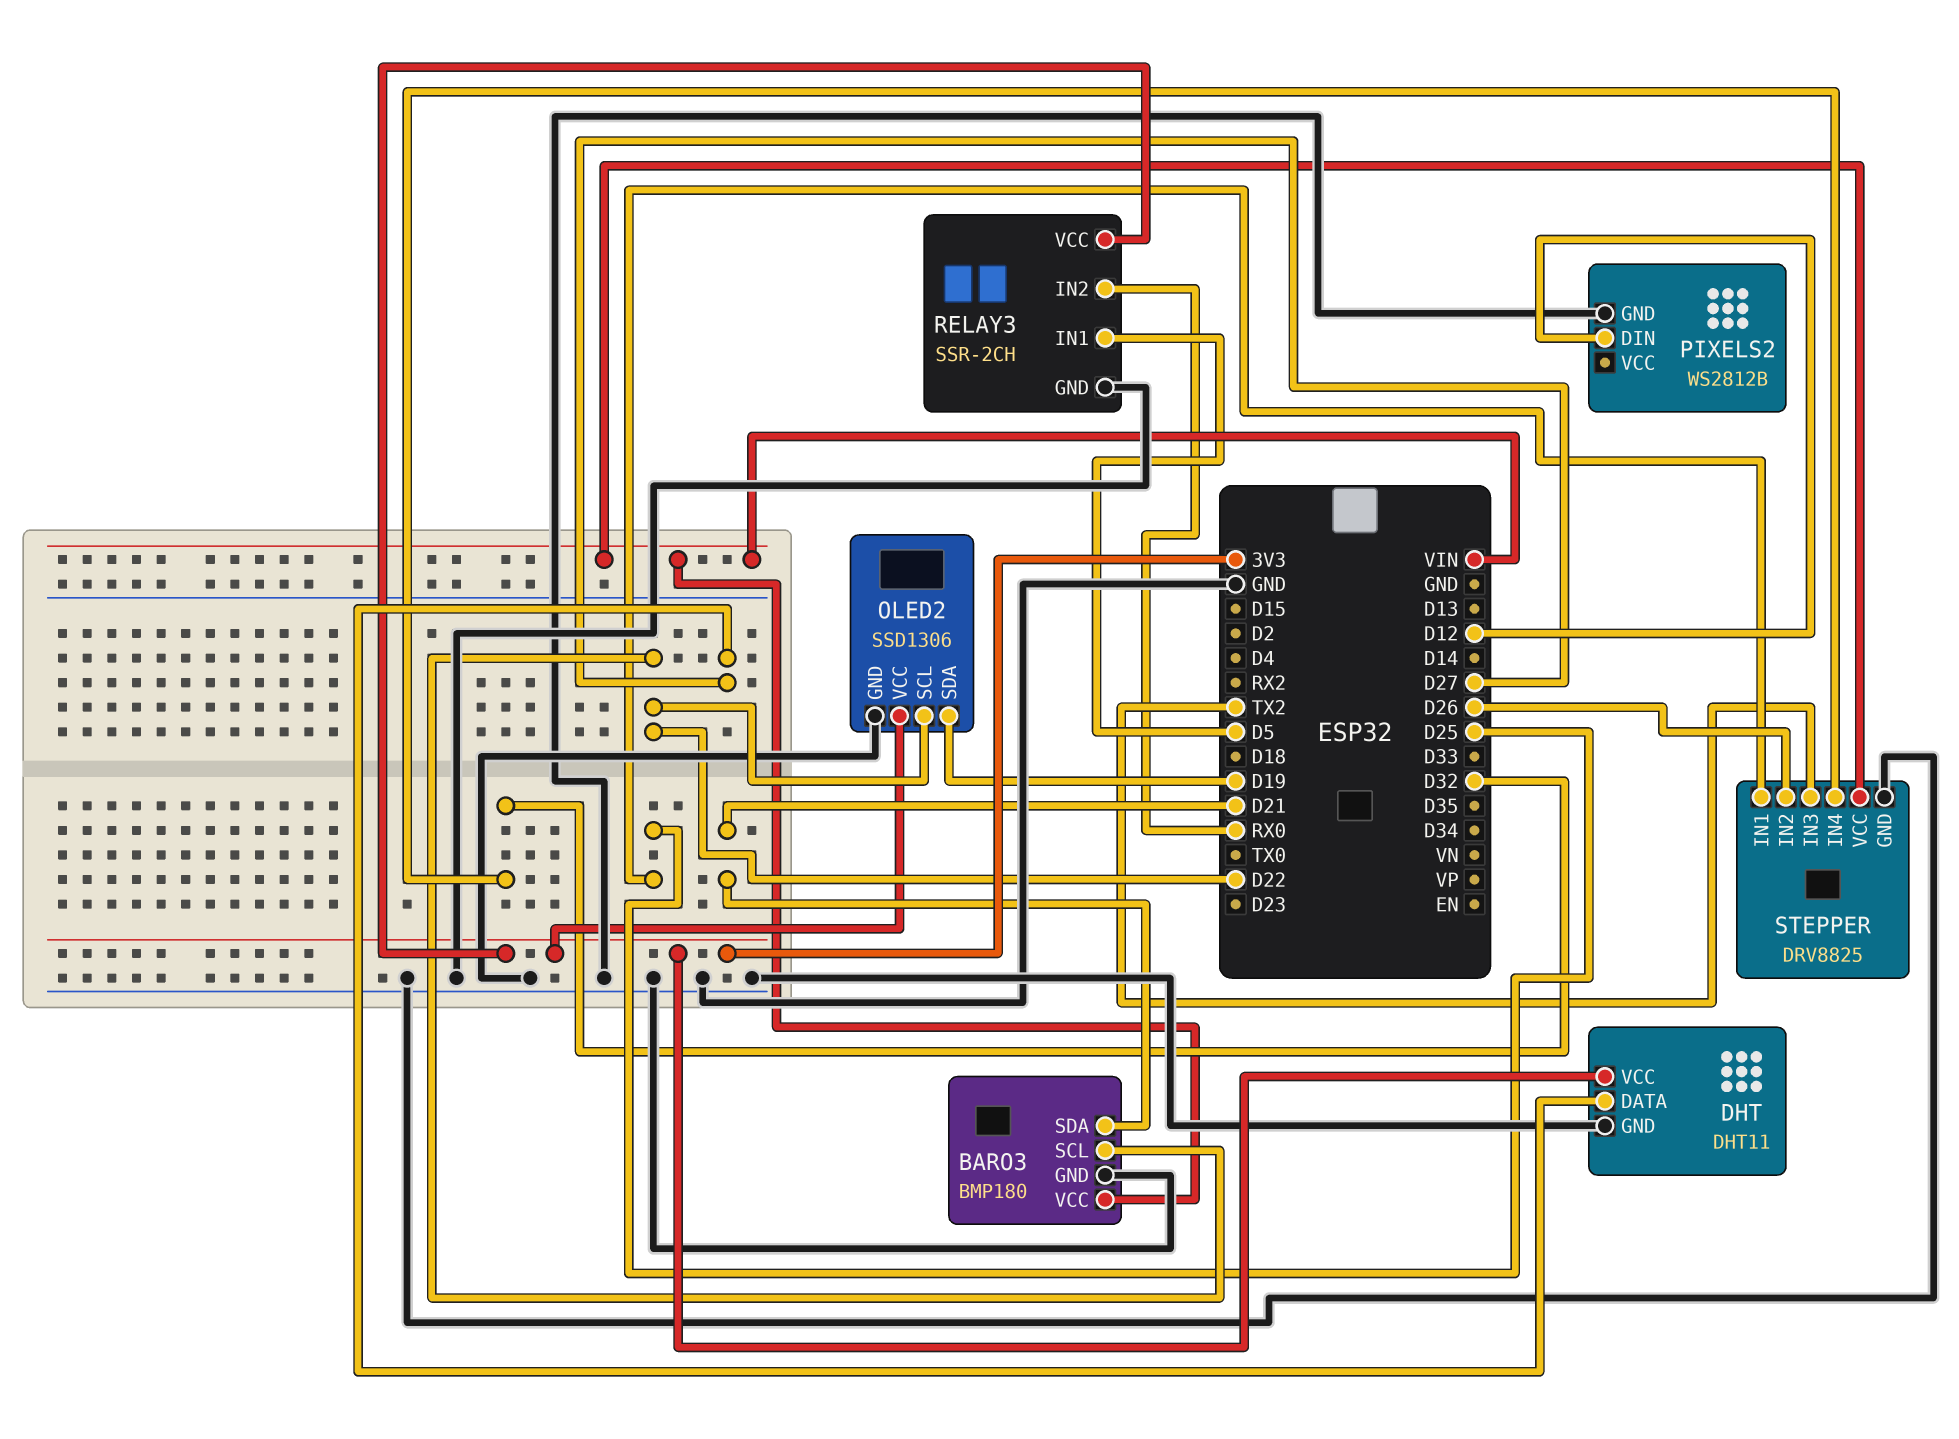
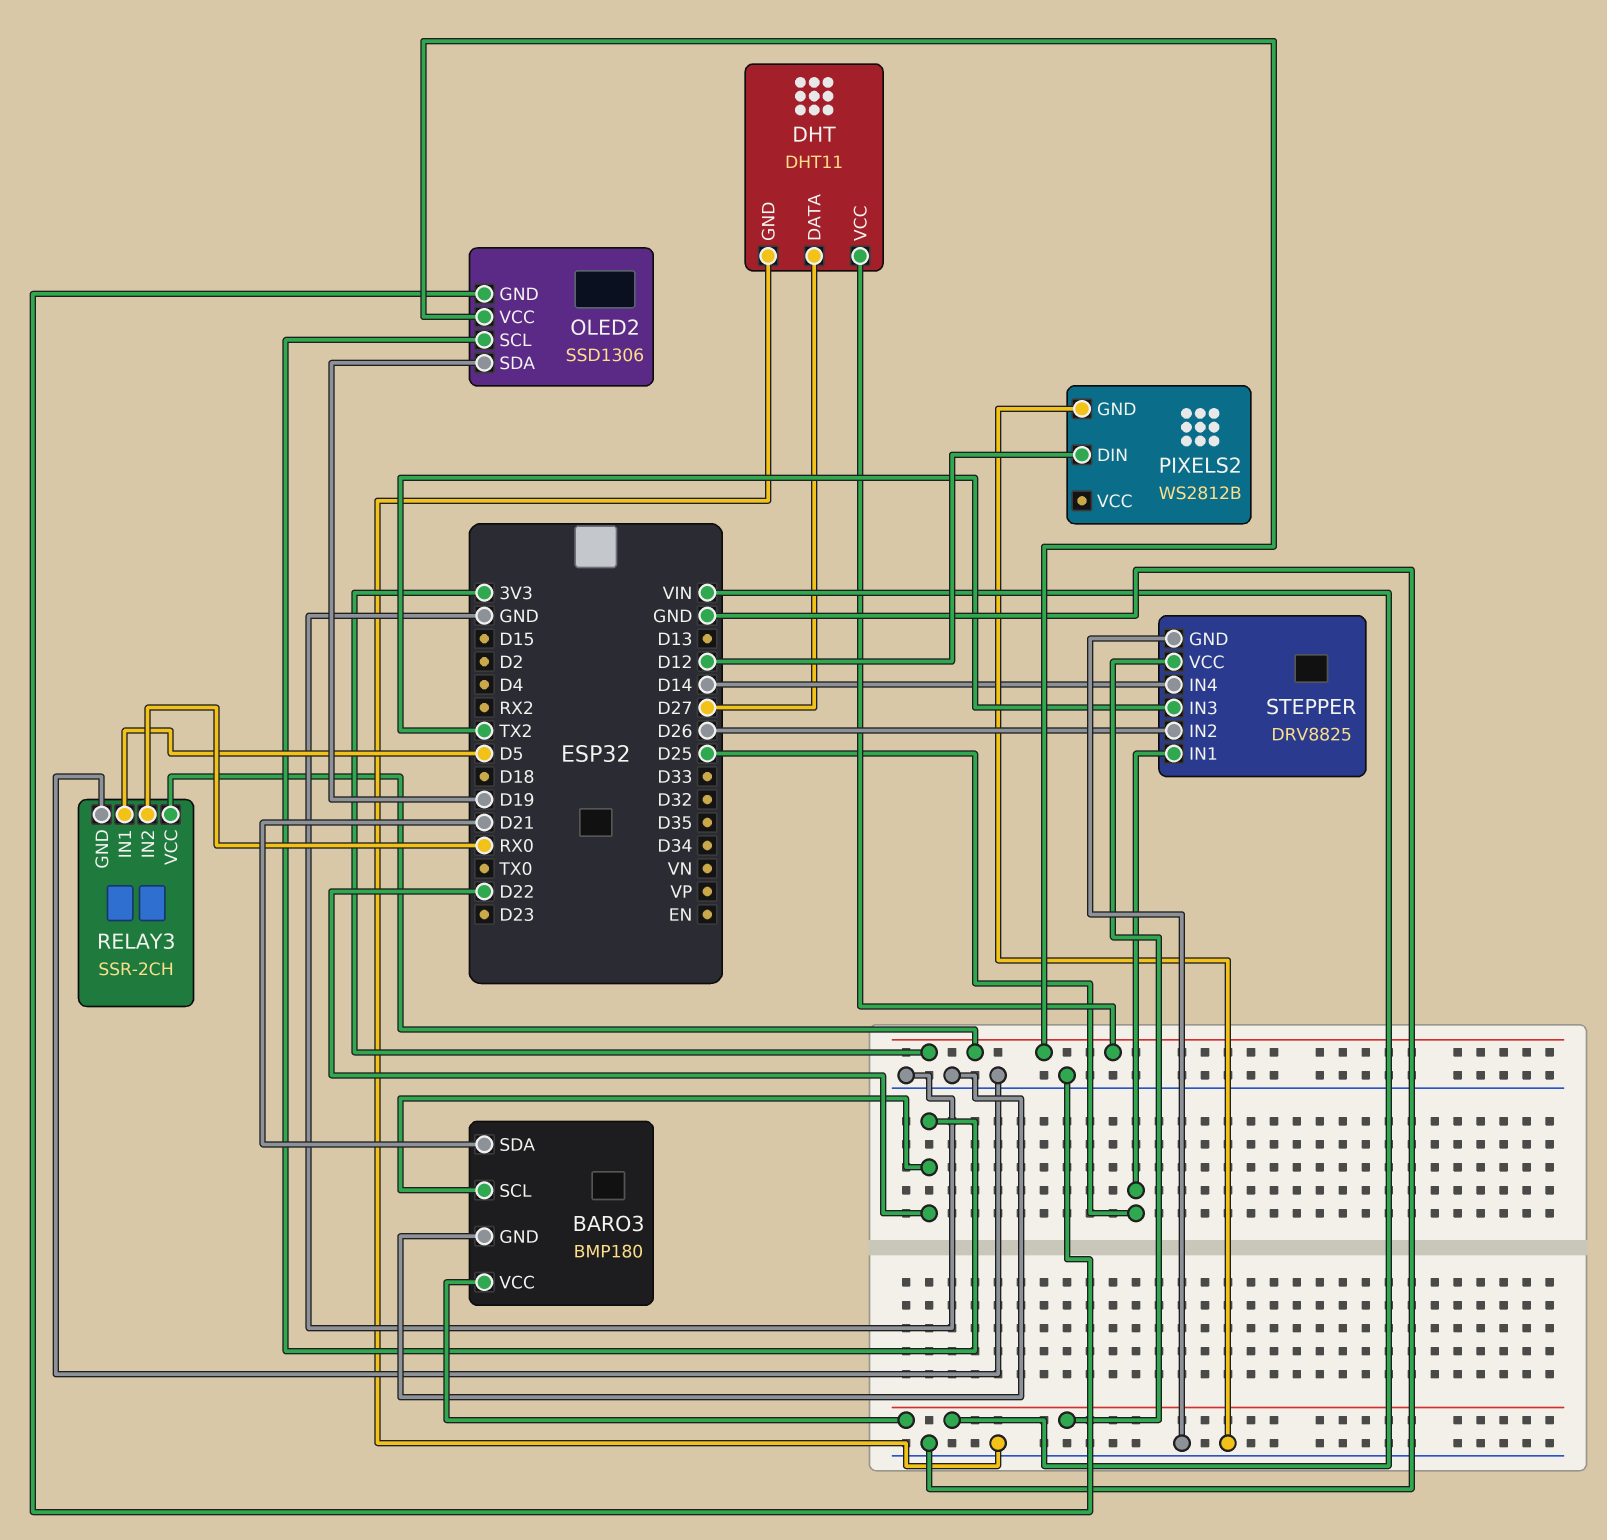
STEPPER pin IN4: D32 -> D14

